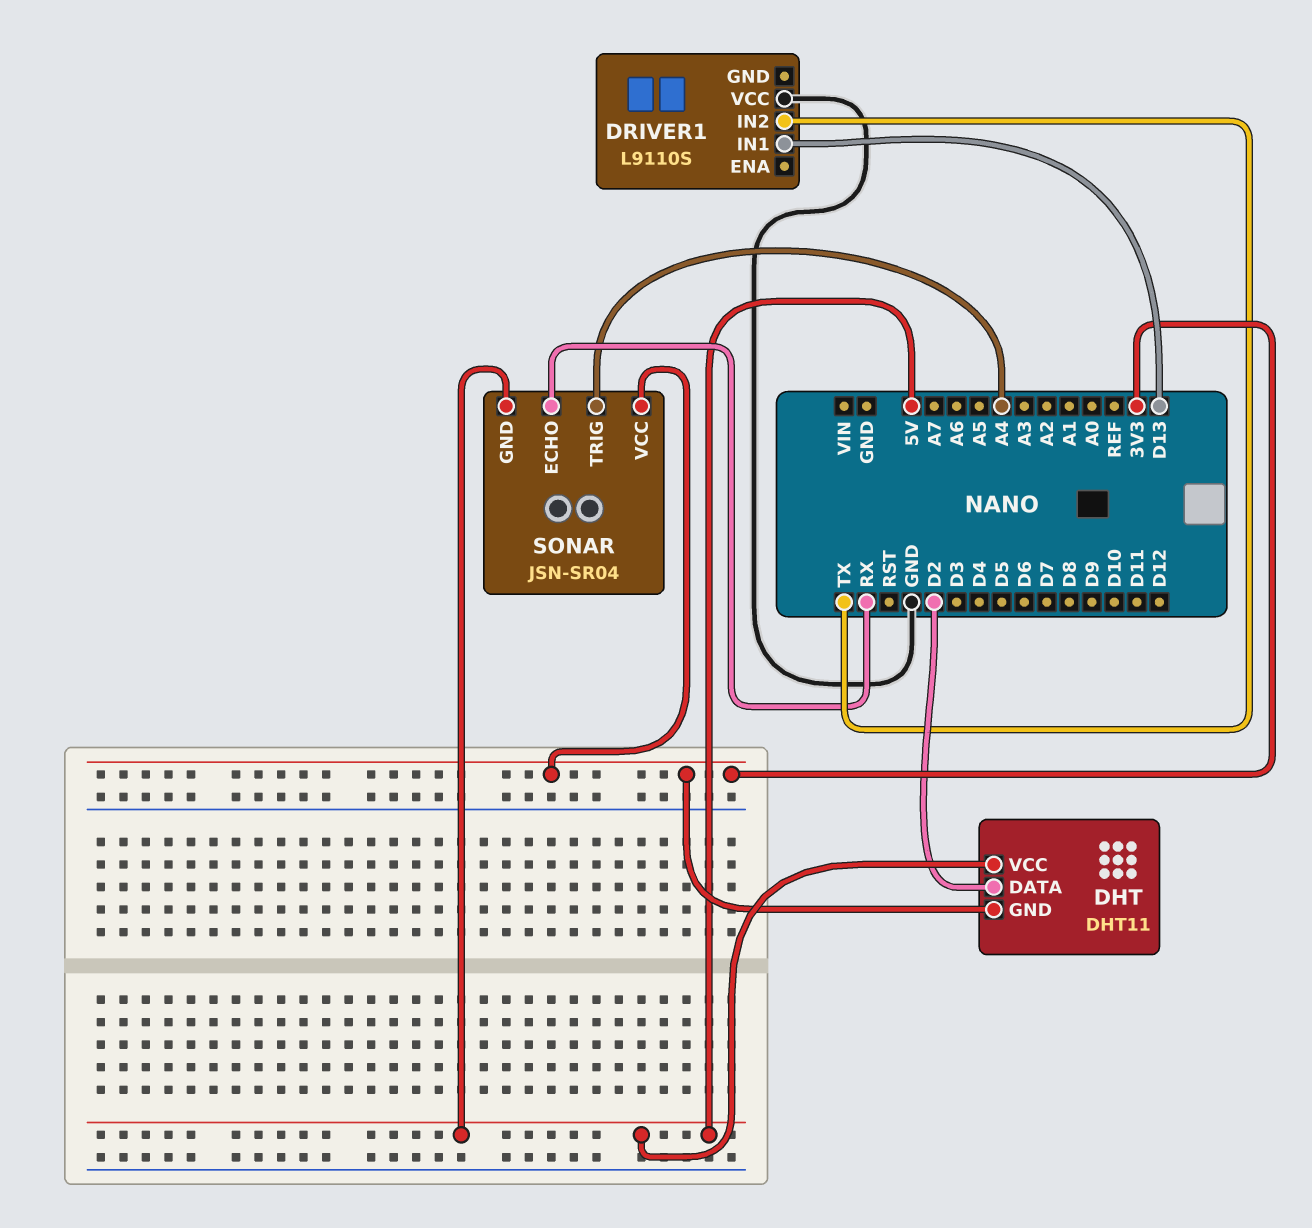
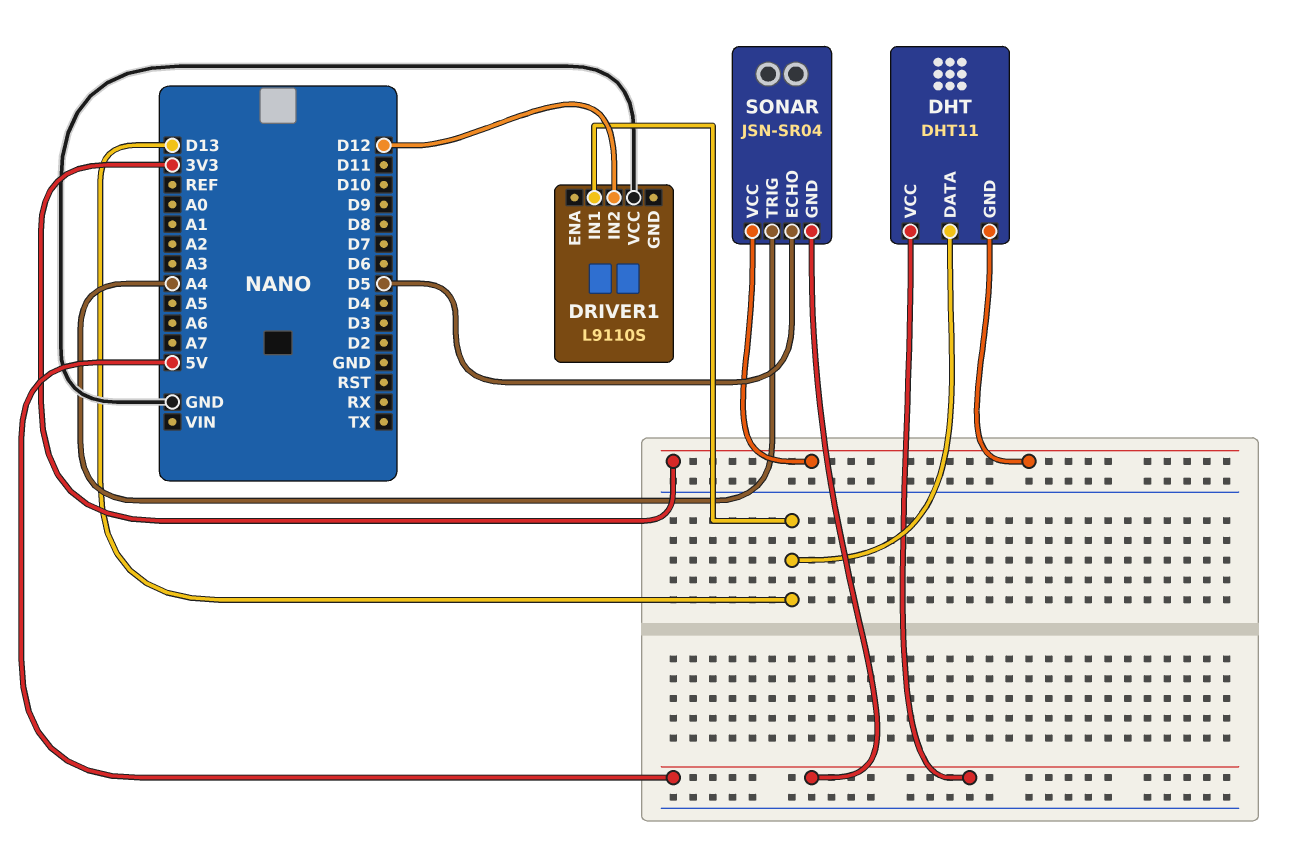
DHT pin DATA: D2 -> D13
DRIVER1 pin IN2: TX -> D12
SONAR pin ECHO: RX -> D5

